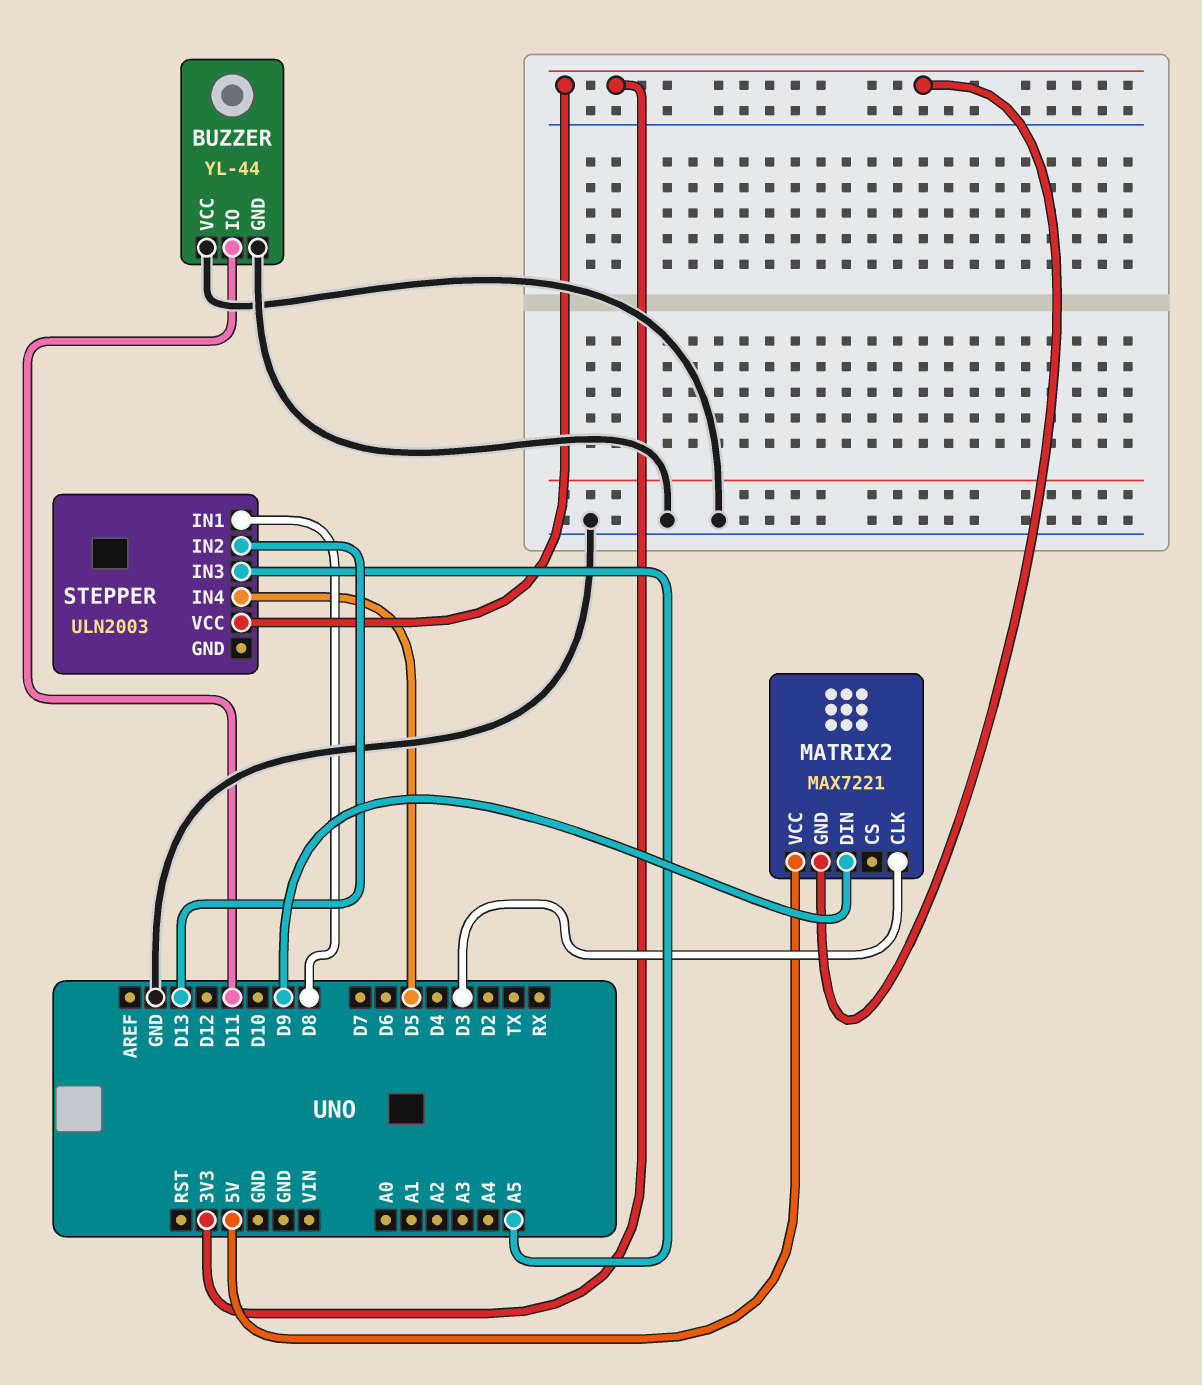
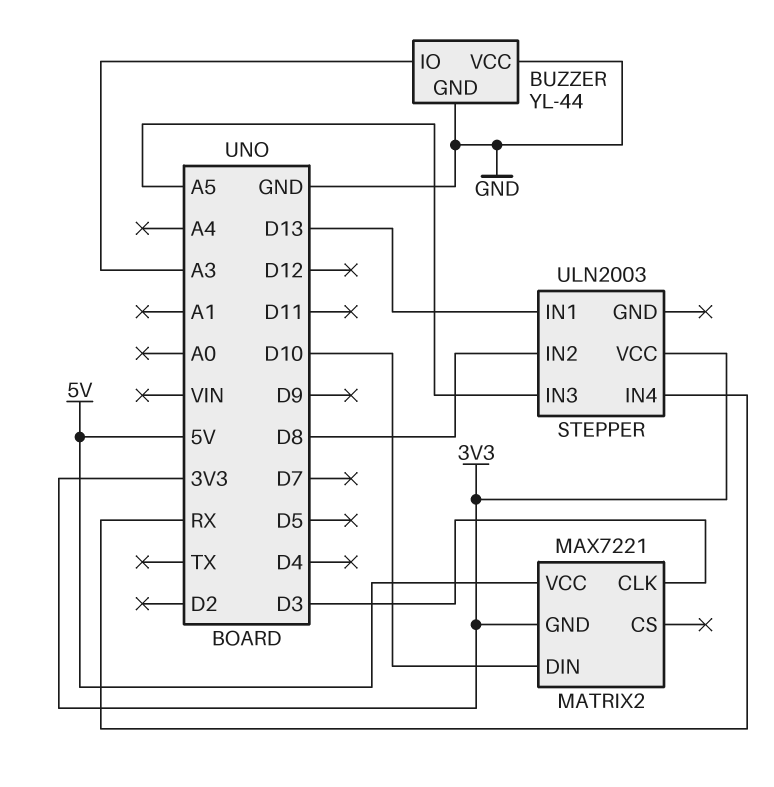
BUZZER pin IO: D11 -> A3
MATRIX2 pin DIN: D9 -> D10
STEPPER pin IN1: D8 -> D13
STEPPER pin IN2: D13 -> D8
STEPPER pin IN4: D5 -> RX

